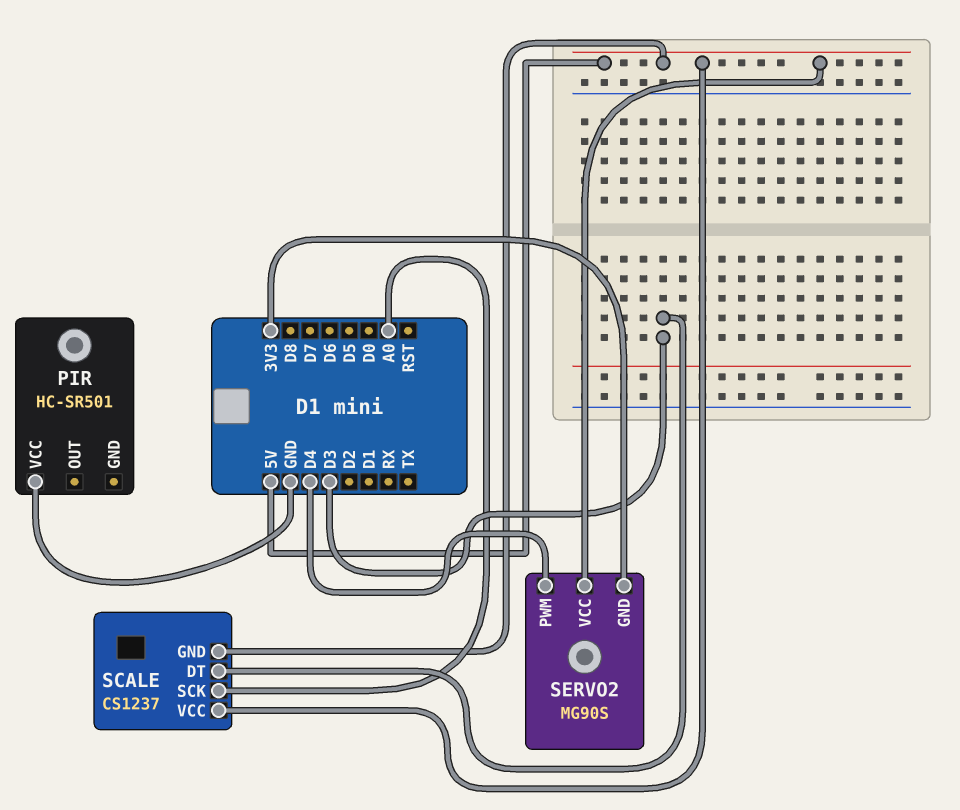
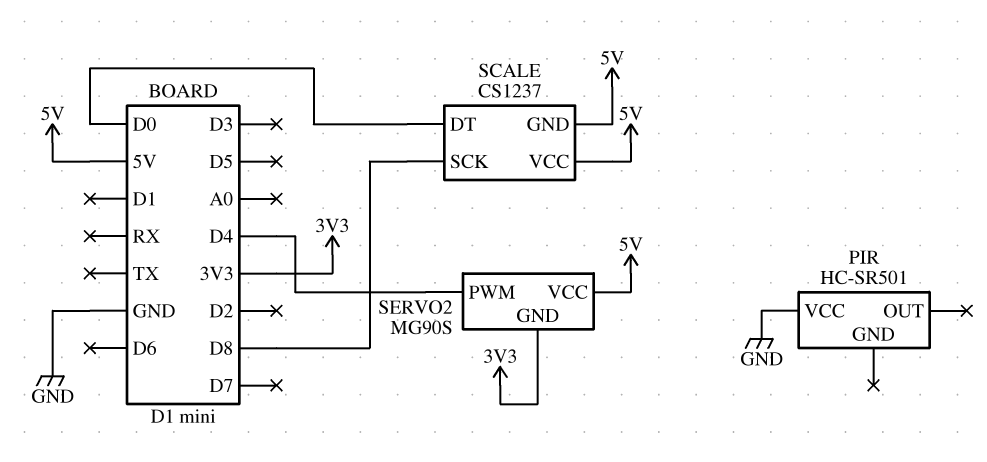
SCALE pin DT: D3 -> D0
SCALE pin SCK: A0 -> D8

